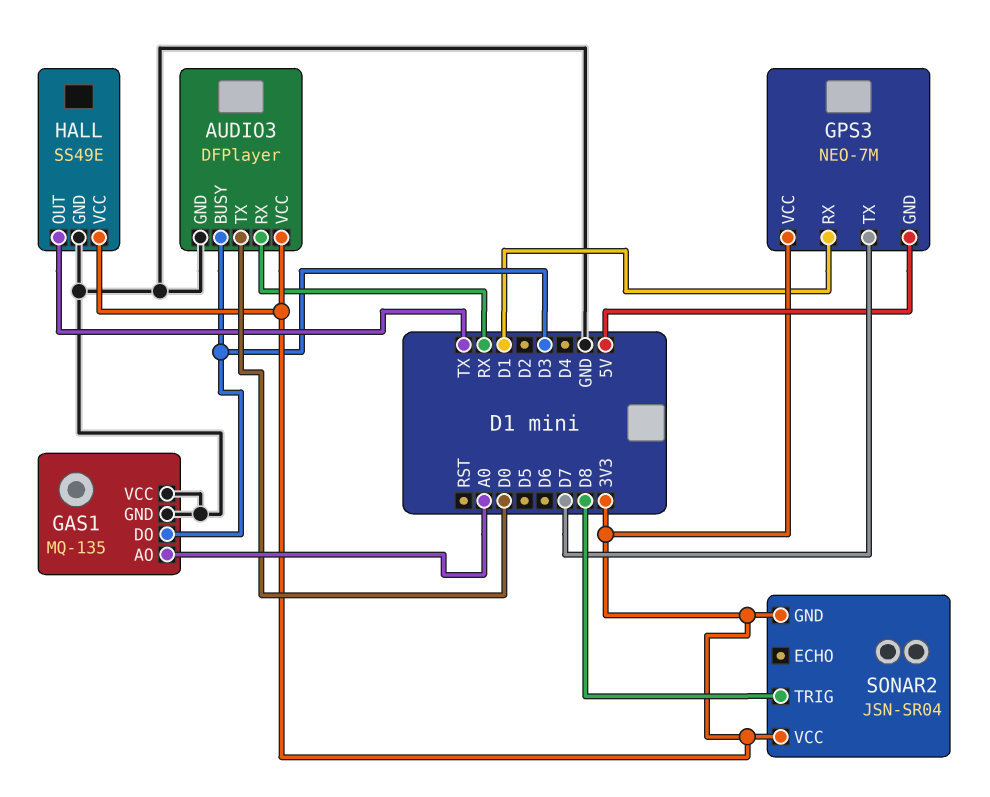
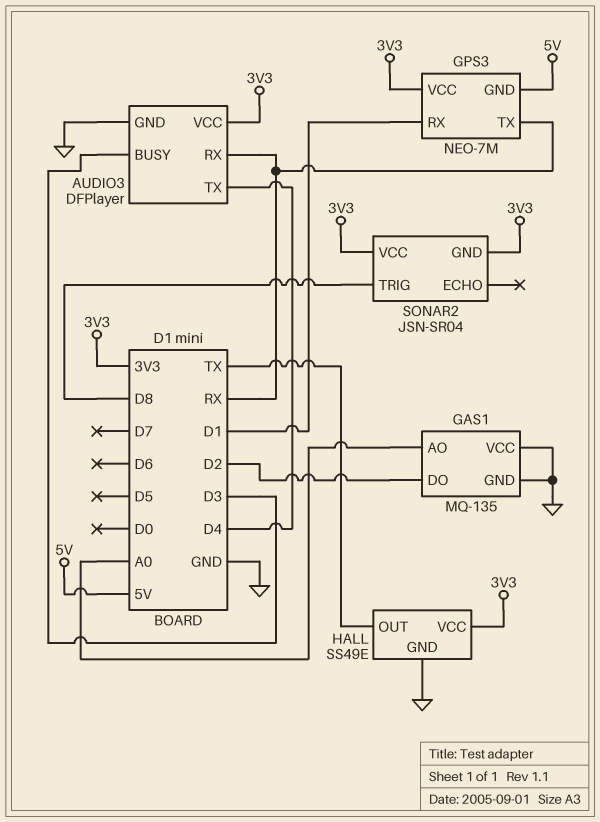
AUDIO3 pin TX: D0 -> D4
GAS1 pin DO: D3 -> D2
GPS3 pin TX: D7 -> RX

